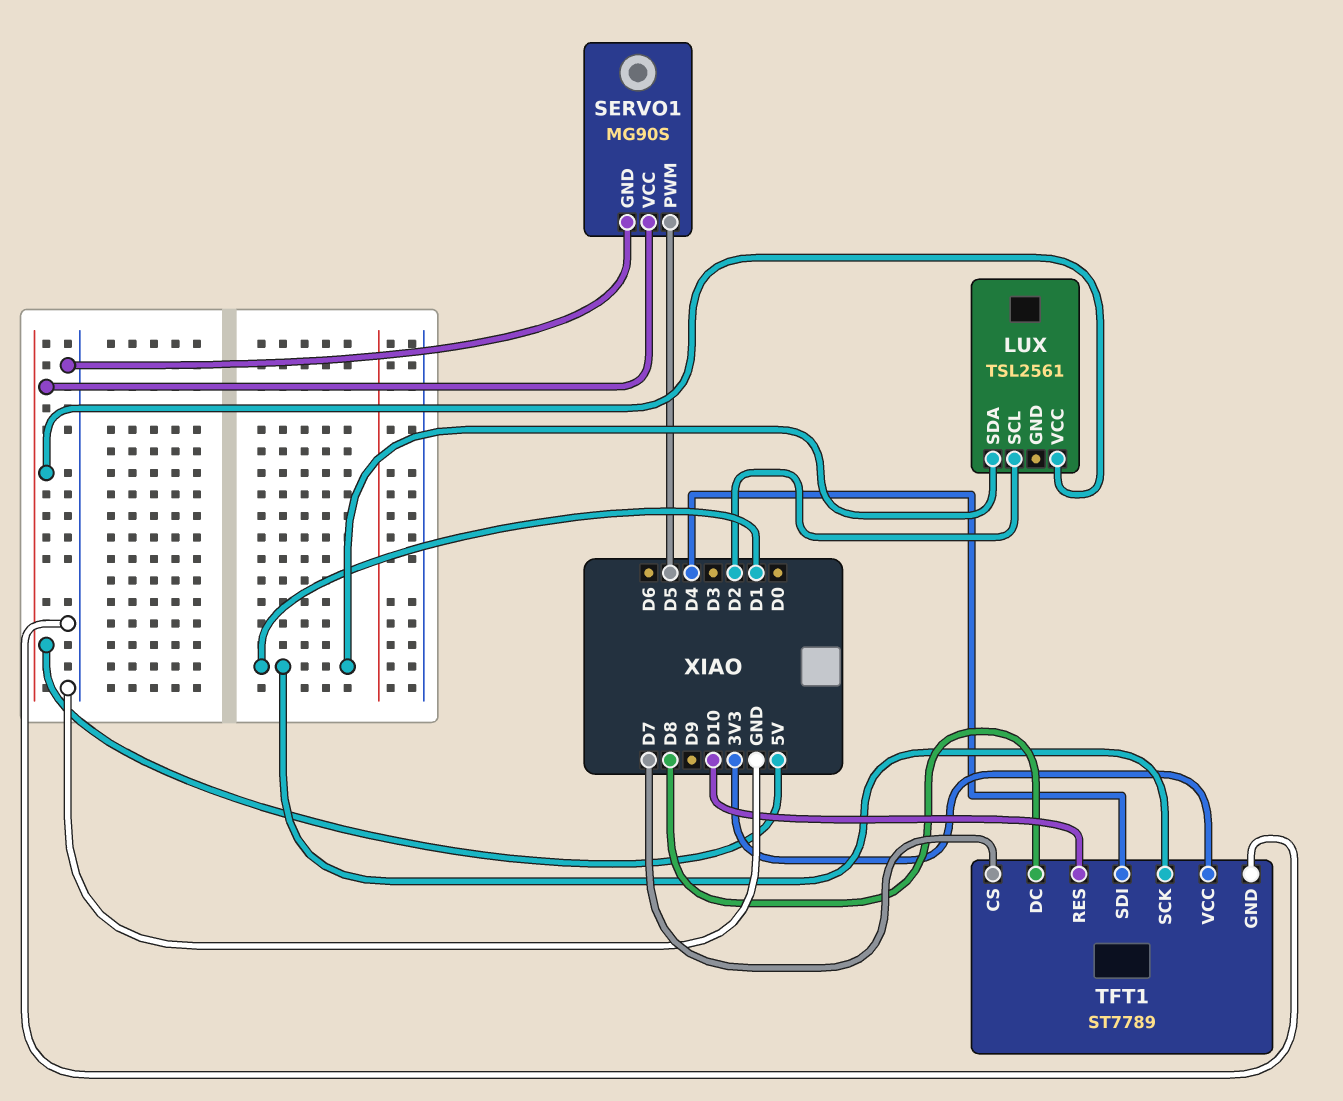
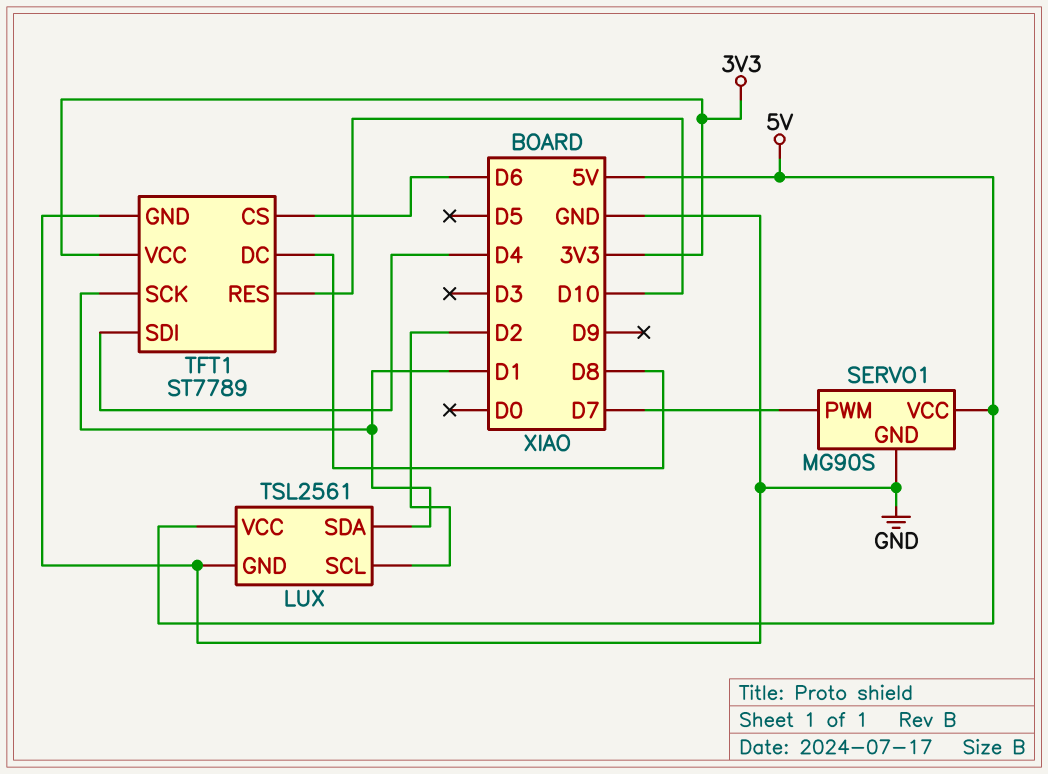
LUX pin GND: none -> GND
SERVO1 pin PWM: D5 -> D7
TFT1 pin CS: D7 -> D6

